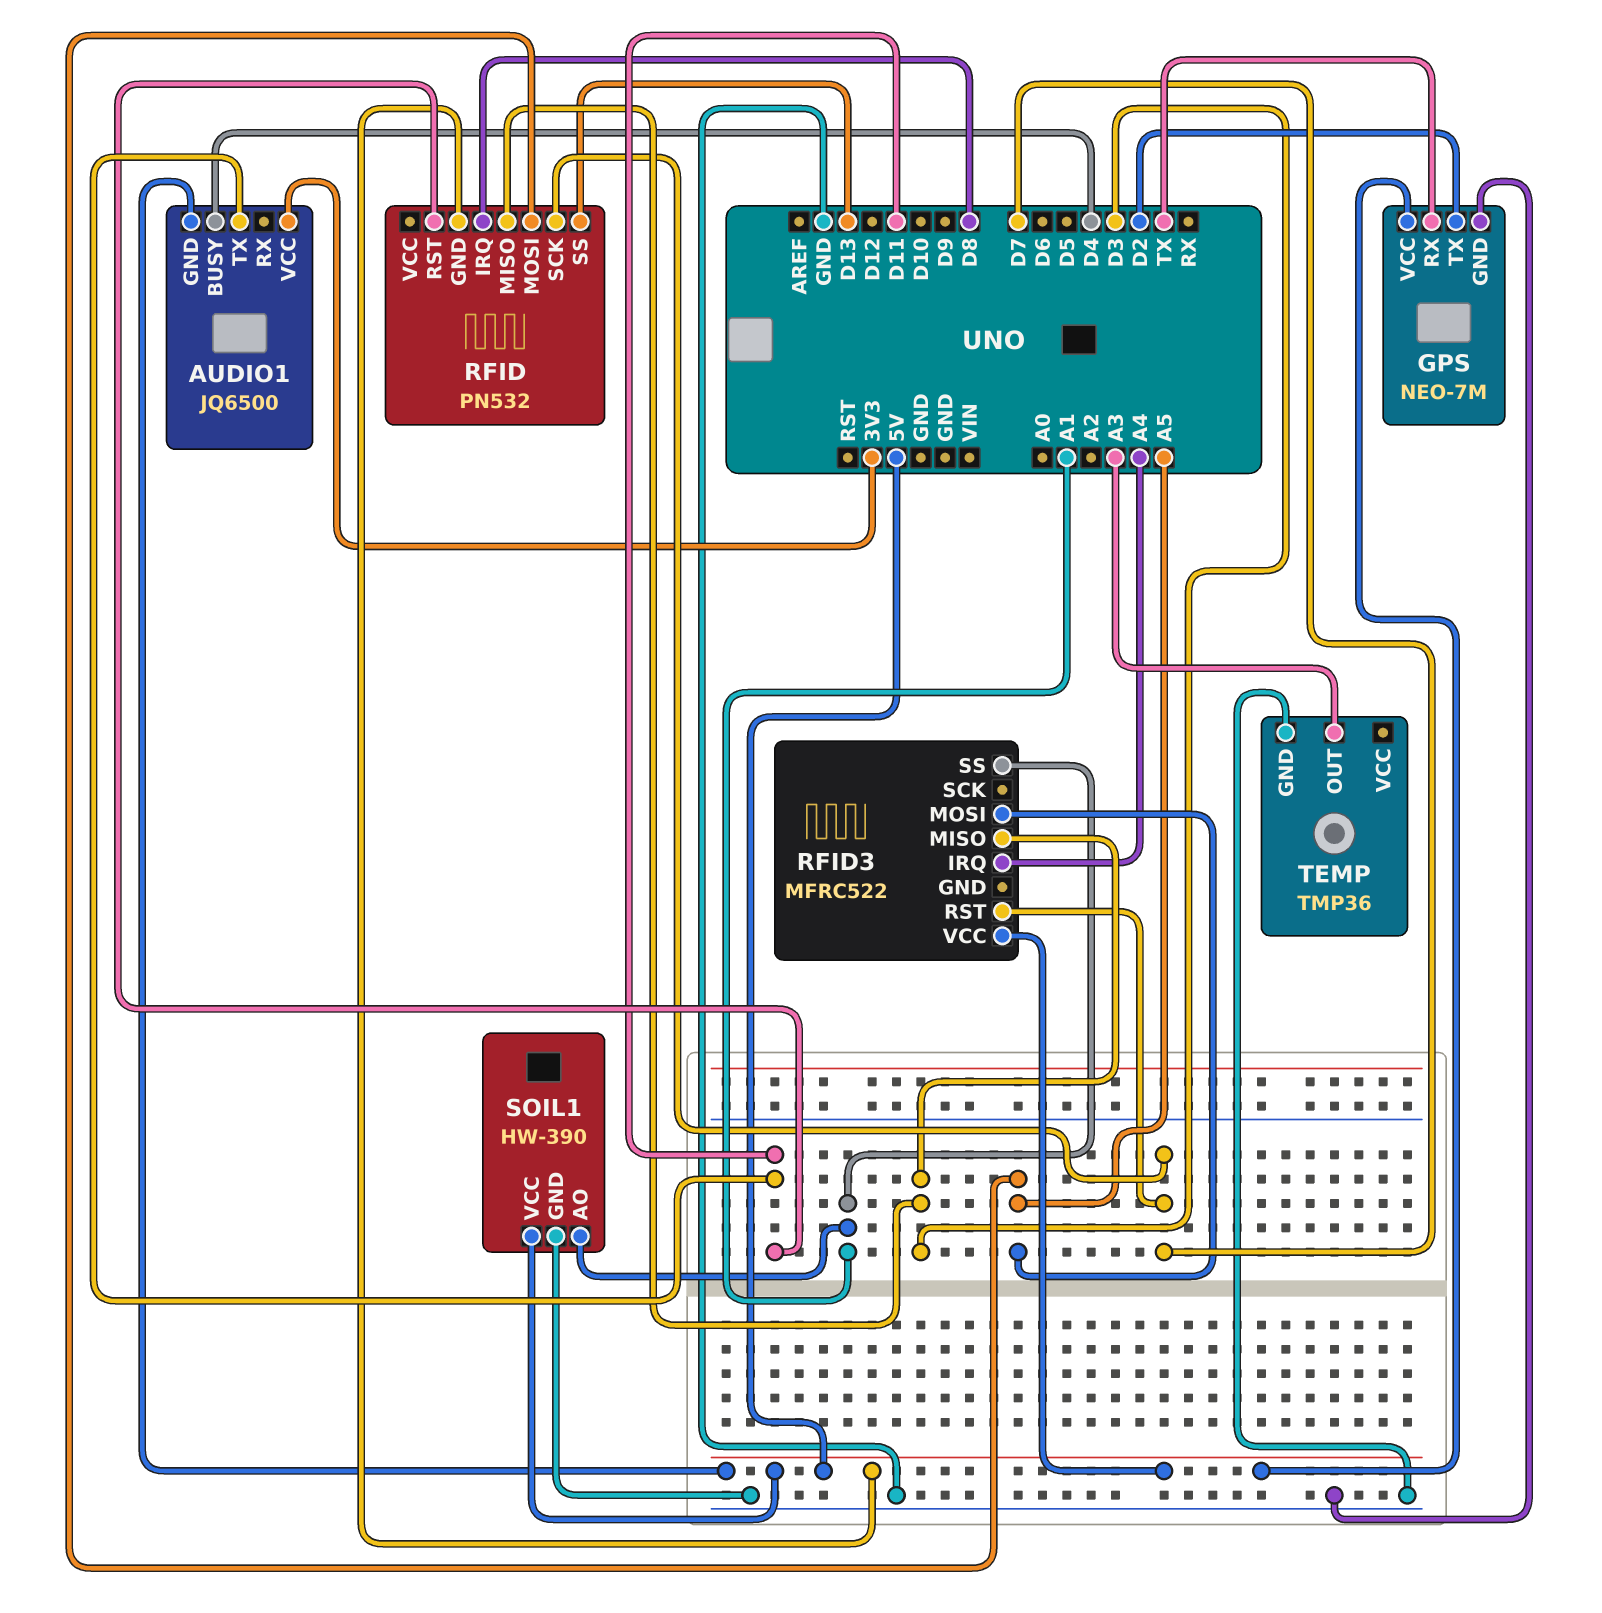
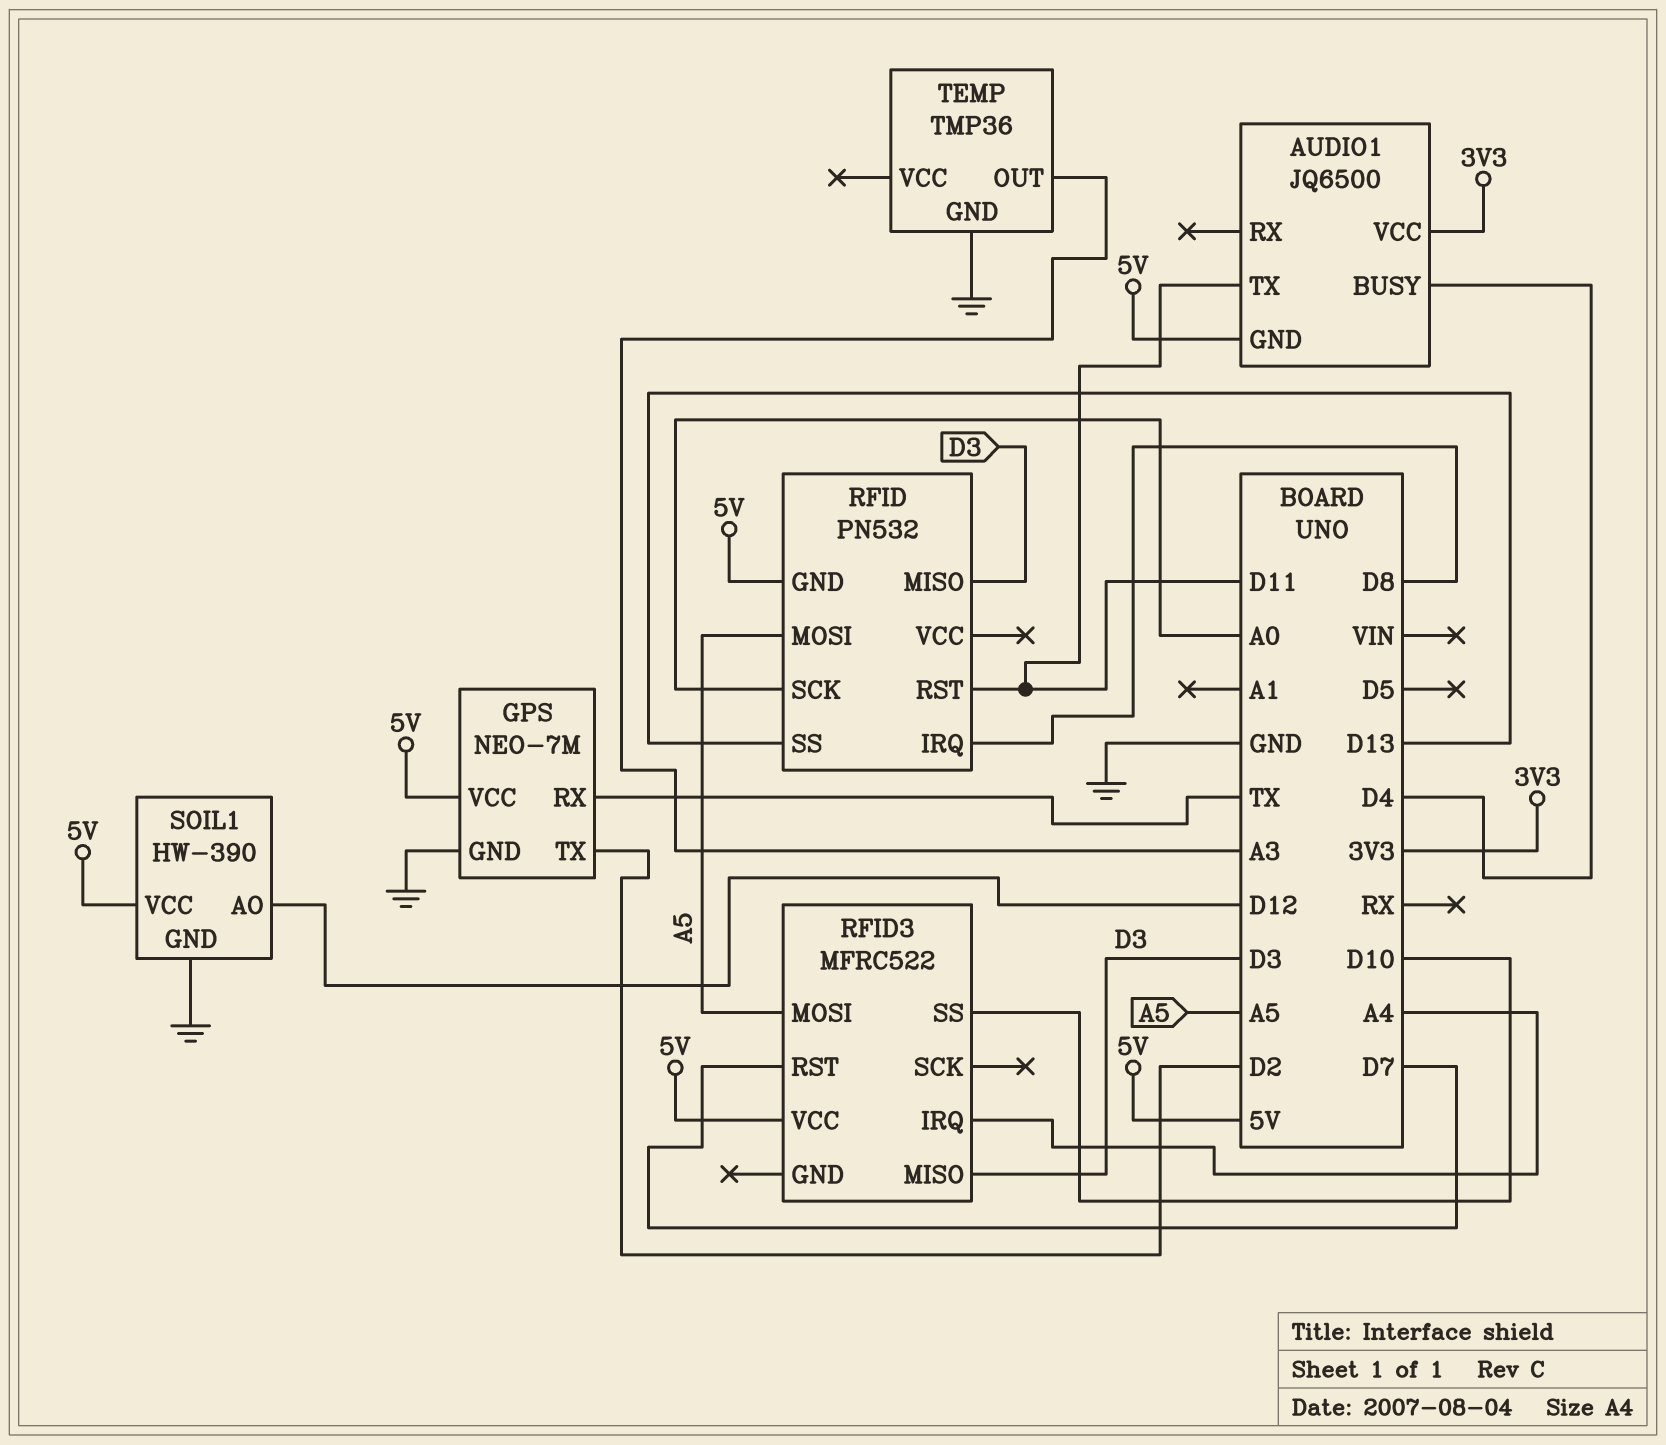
RFID pin SCK: D7 -> A0
RFID3 pin SS: A1 -> D10
SOIL1 pin AO: A1 -> D12

